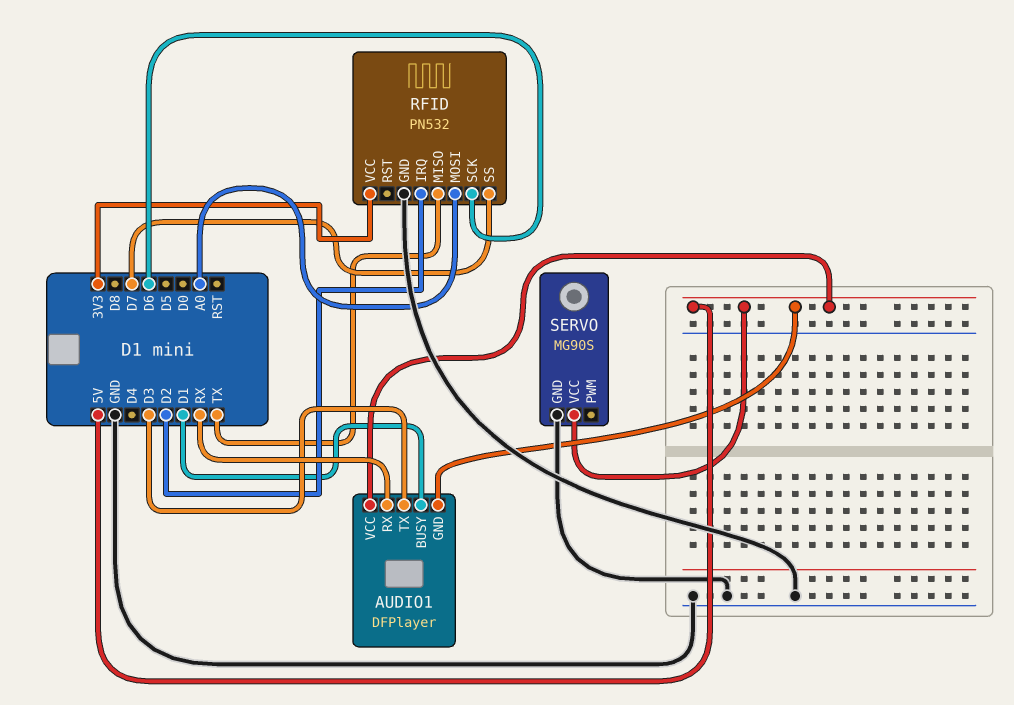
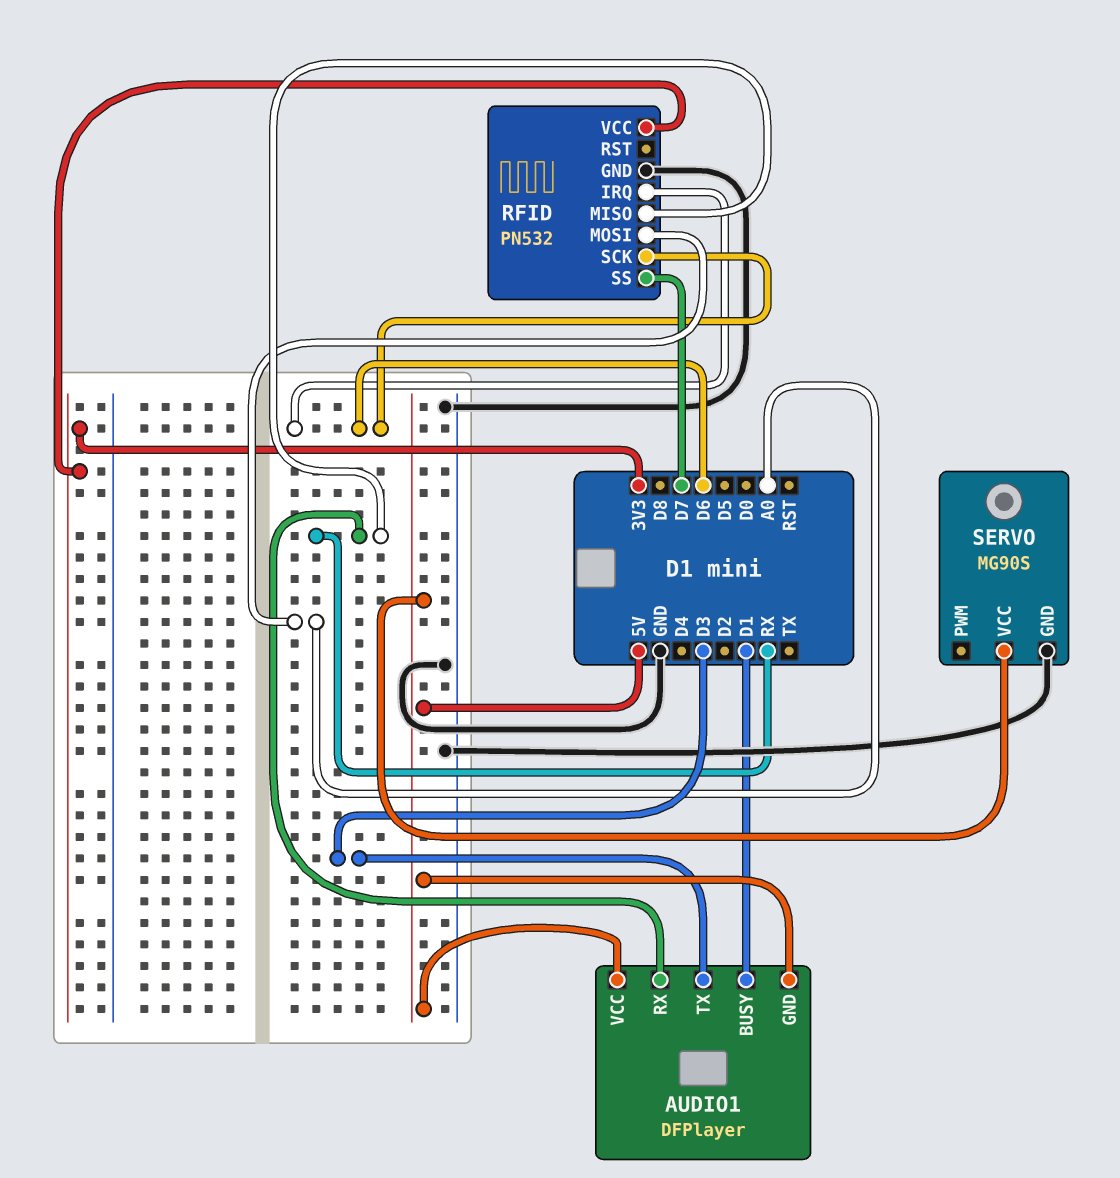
RFID pin IRQ: D2 -> D6
RFID pin MISO: TX -> RX

